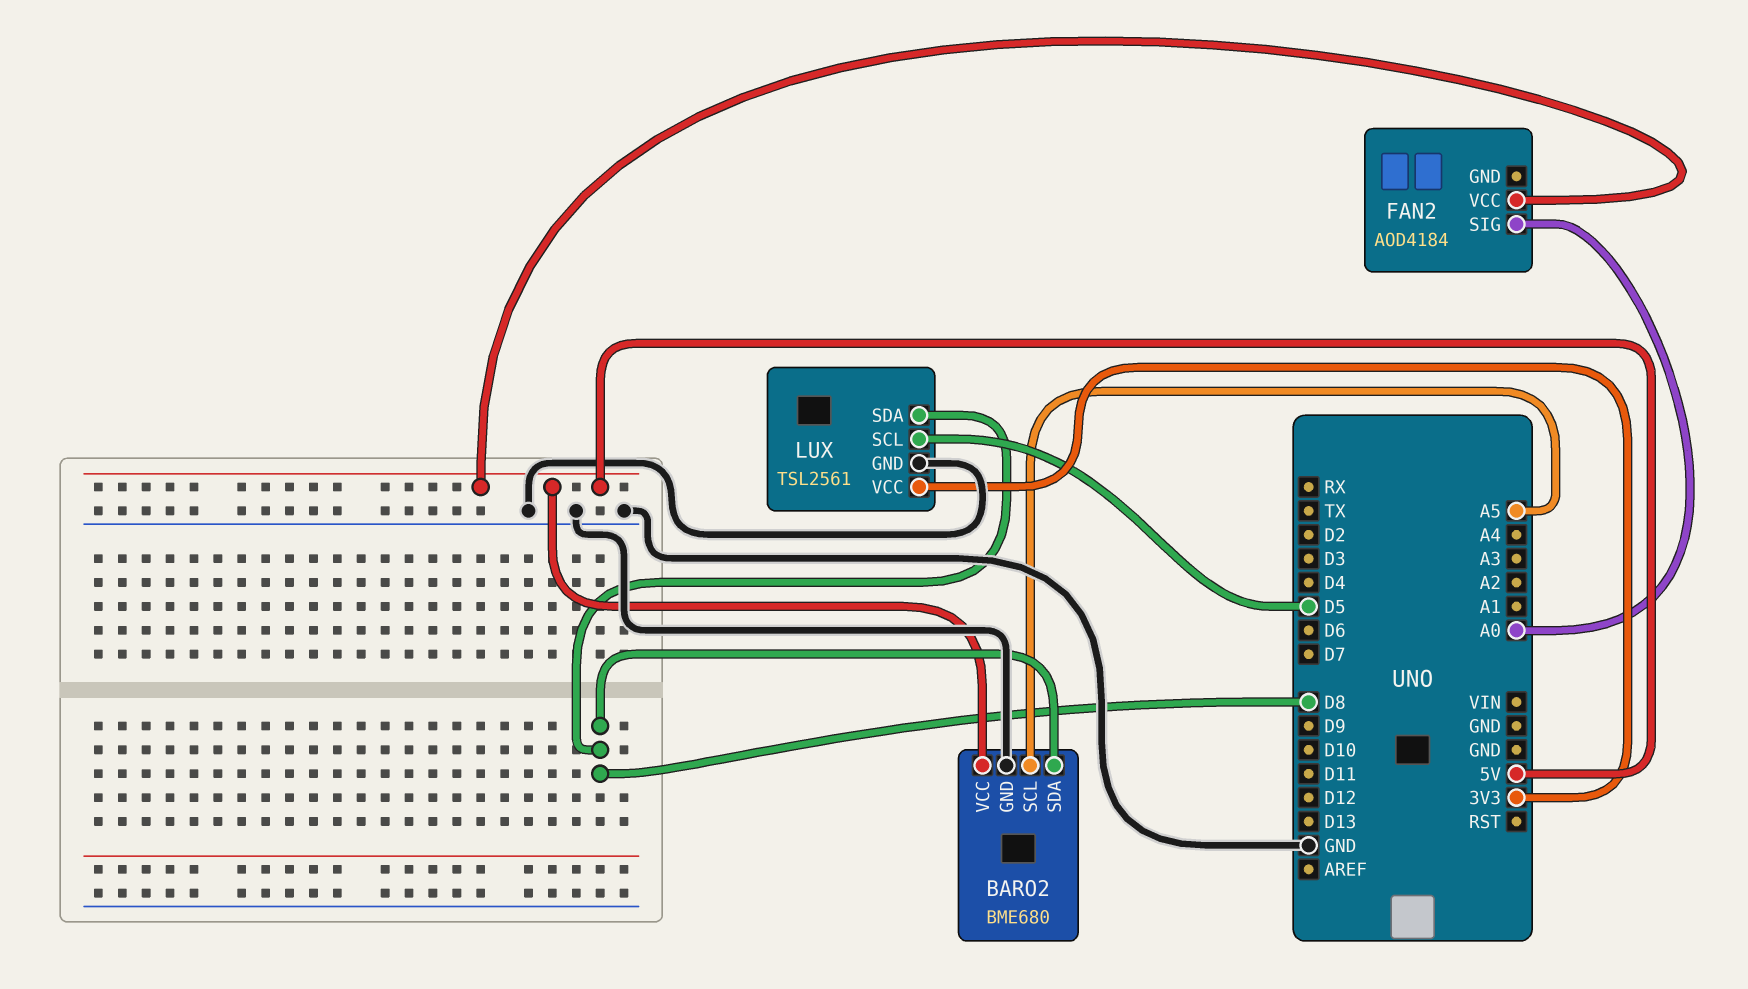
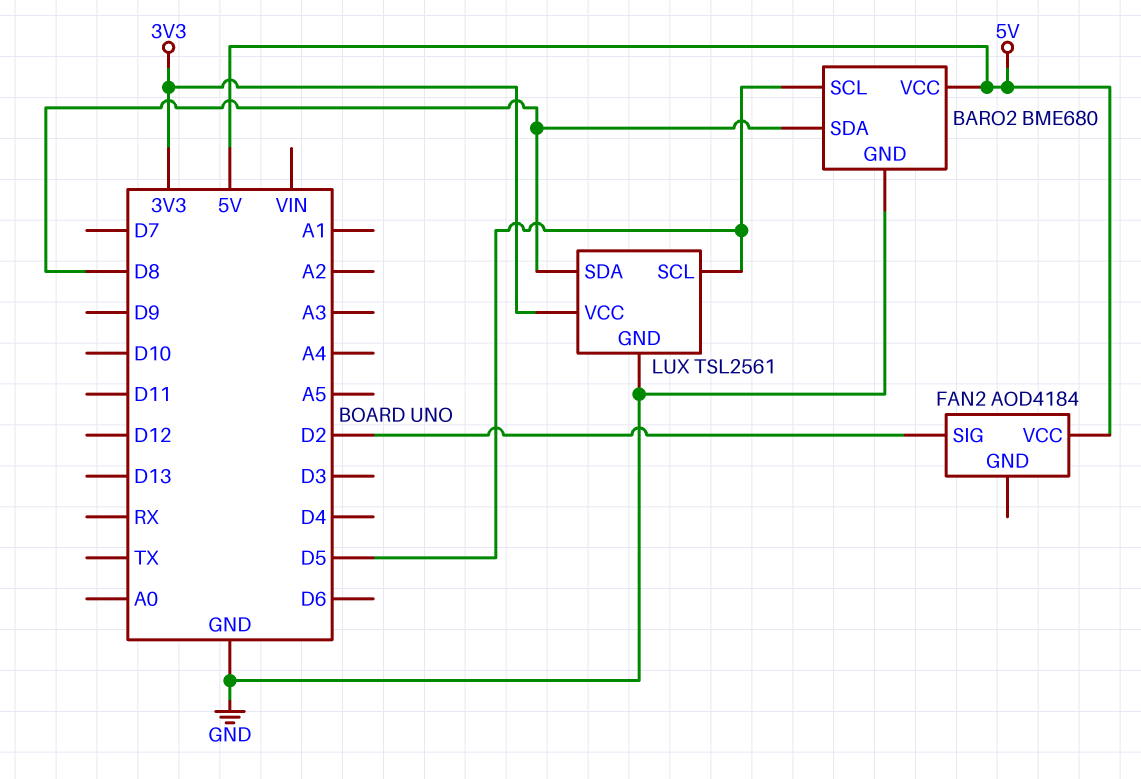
BARO2 pin SCL: A5 -> D5
FAN2 pin SIG: A0 -> D2

